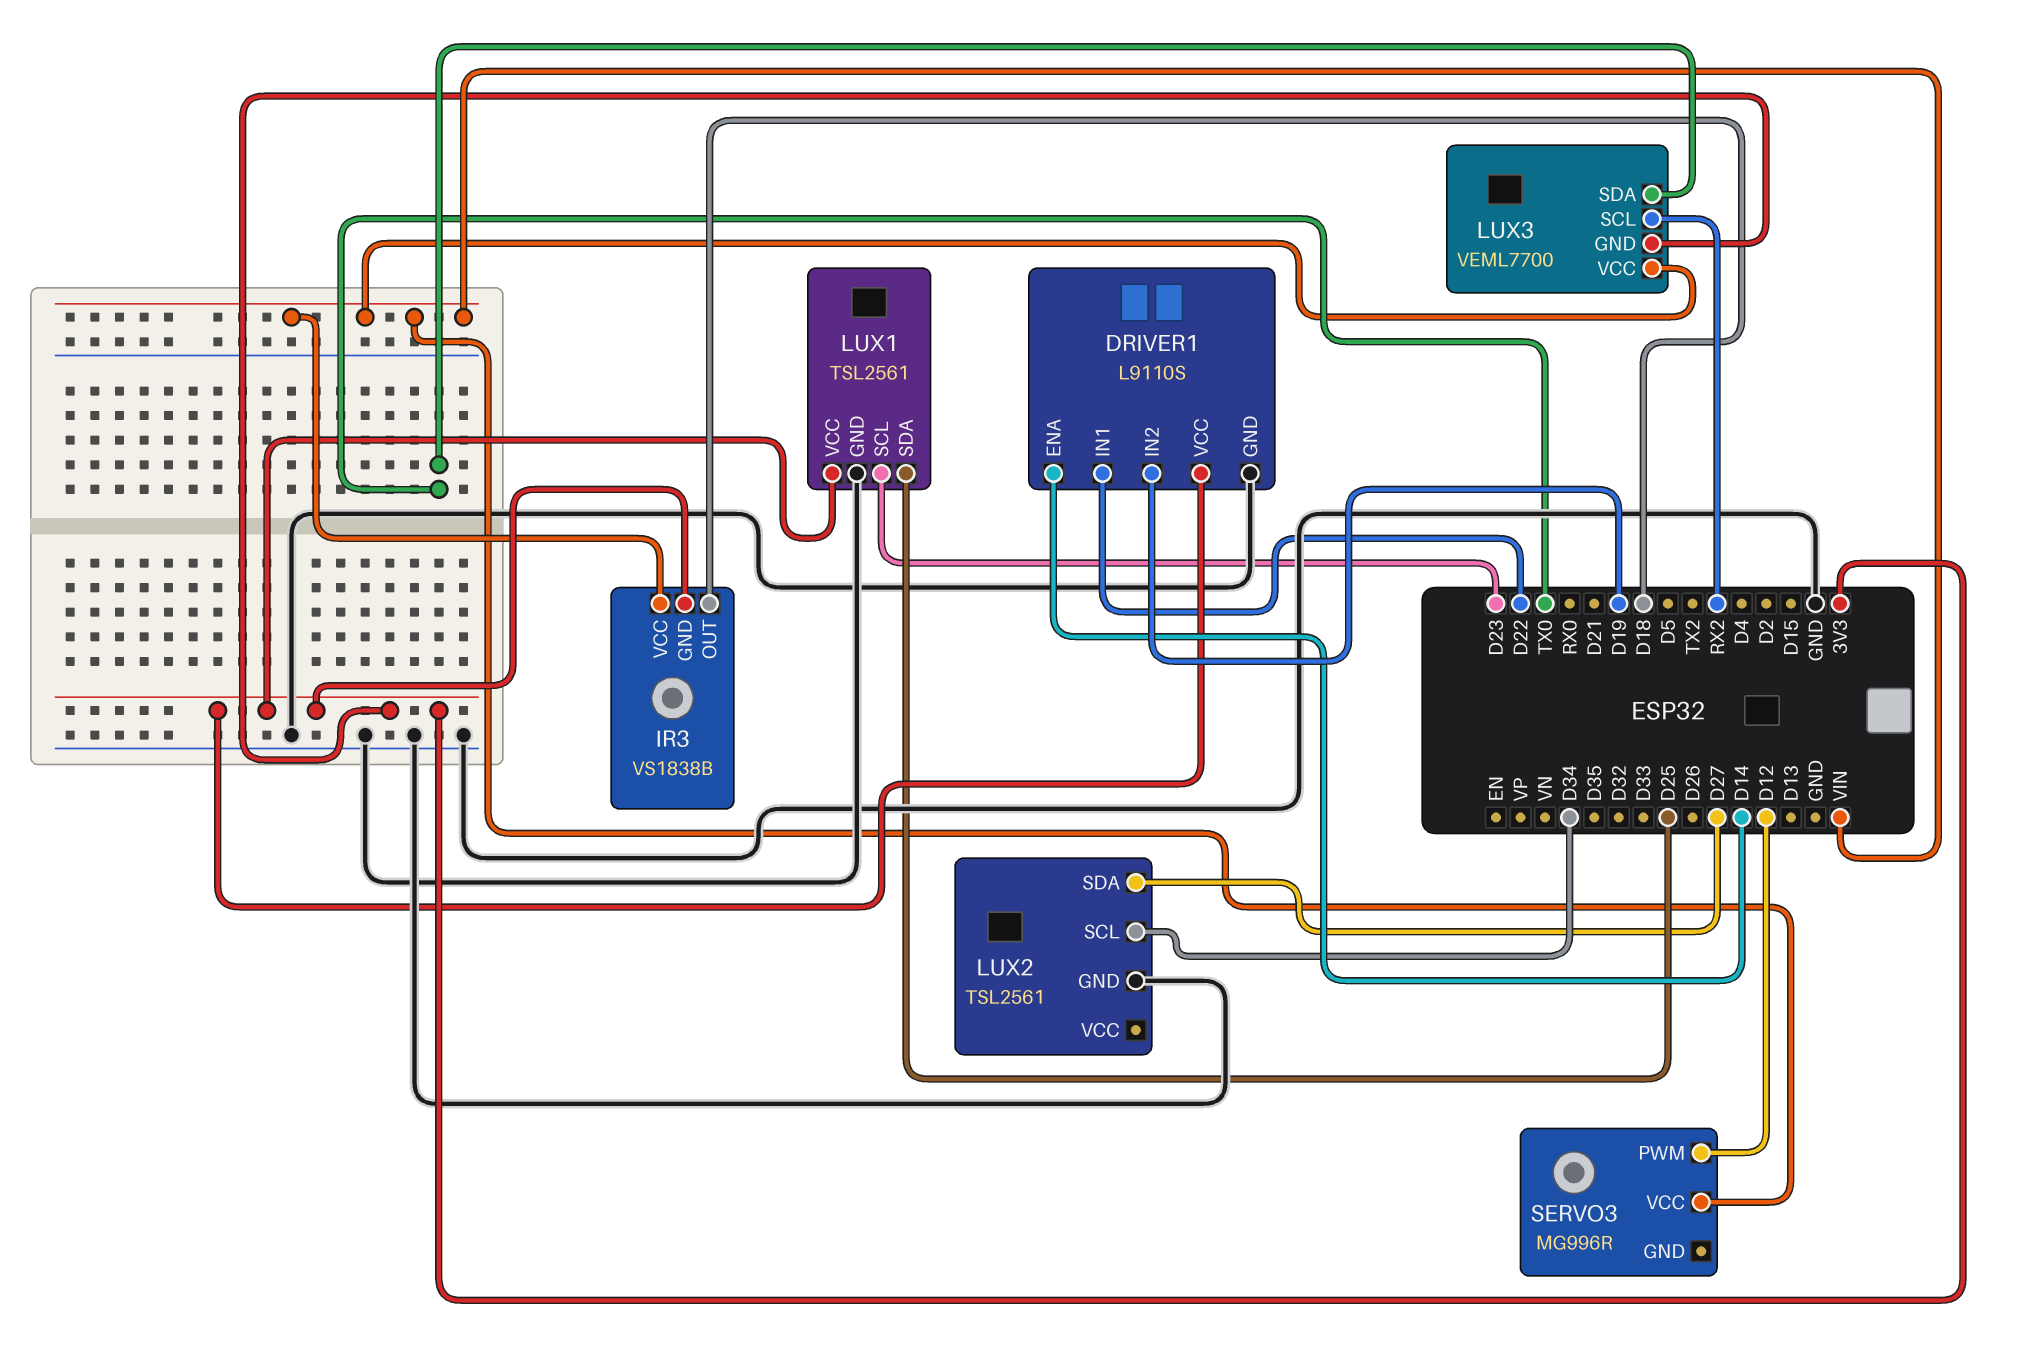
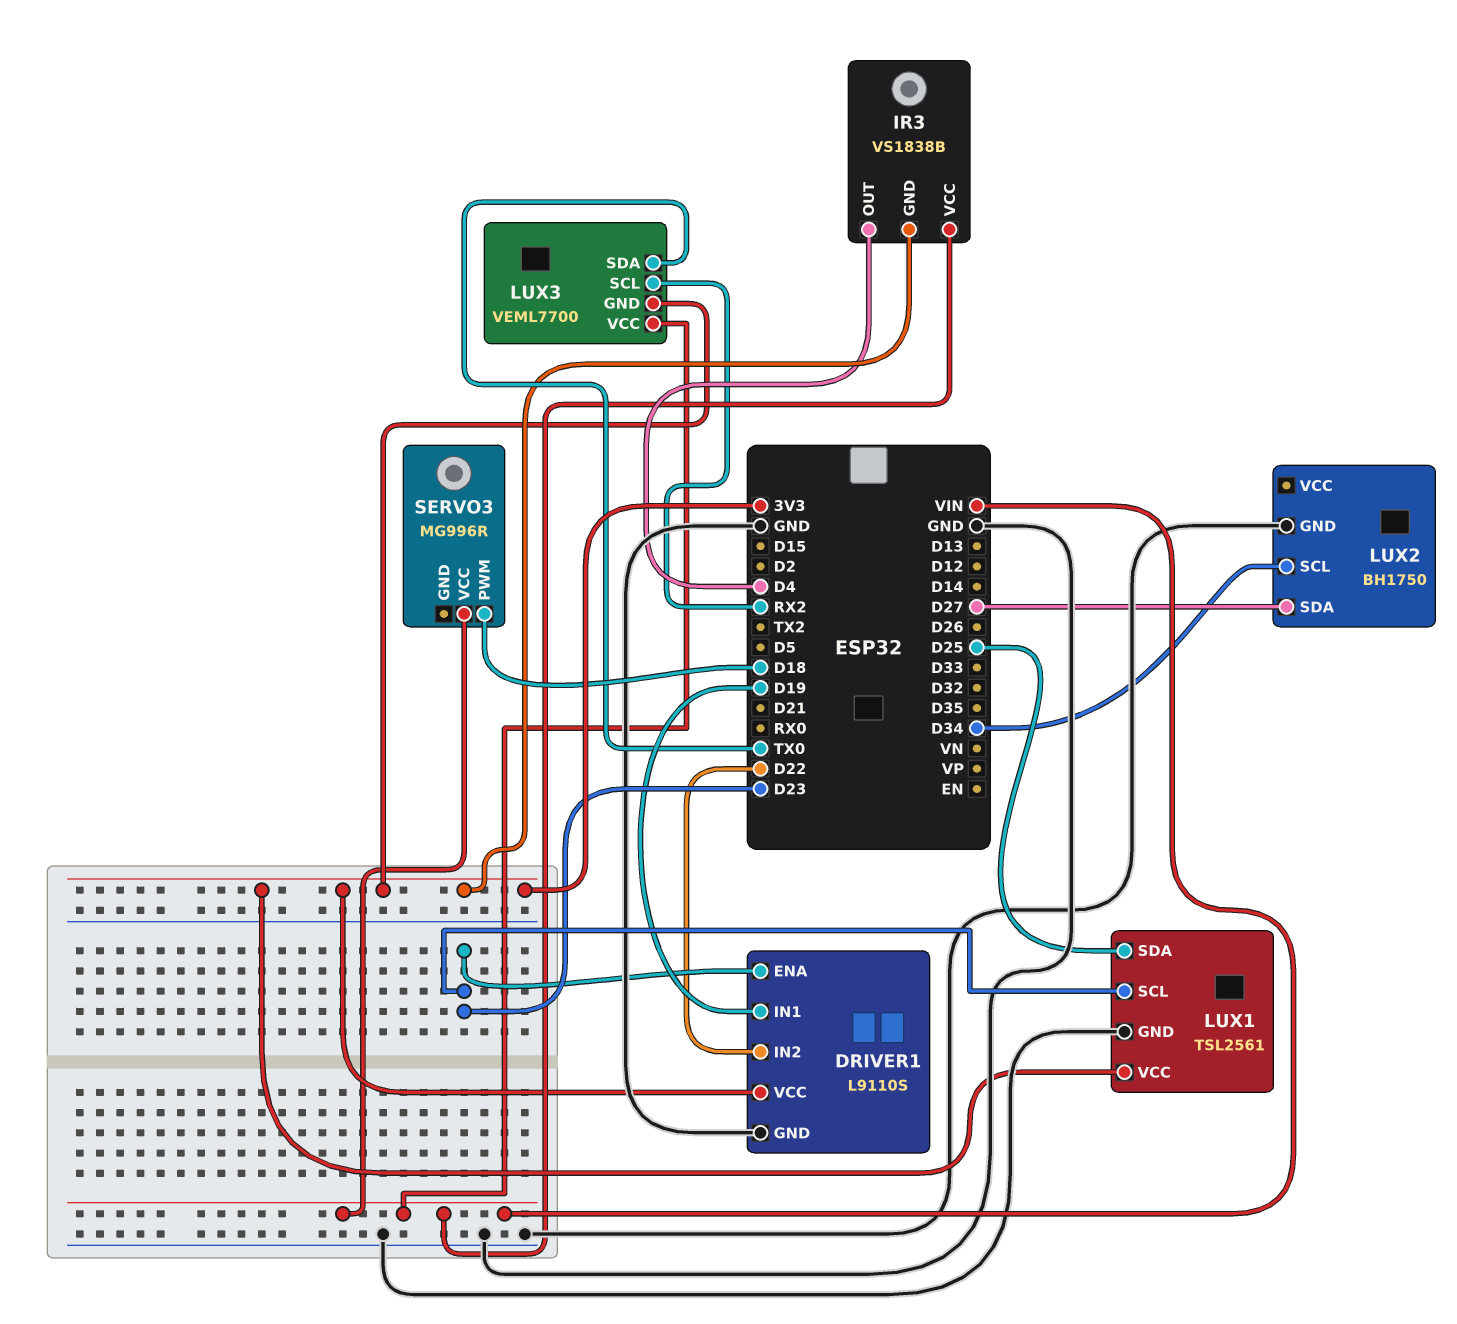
DRIVER1 pin ENA: D14 -> D23
DRIVER1 pin IN1: D22 -> D19
DRIVER1 pin IN2: D19 -> D22
IR3 pin OUT: D18 -> D4
LUX2: TSL2561 -> BH1750
SERVO3 pin PWM: D12 -> D18

